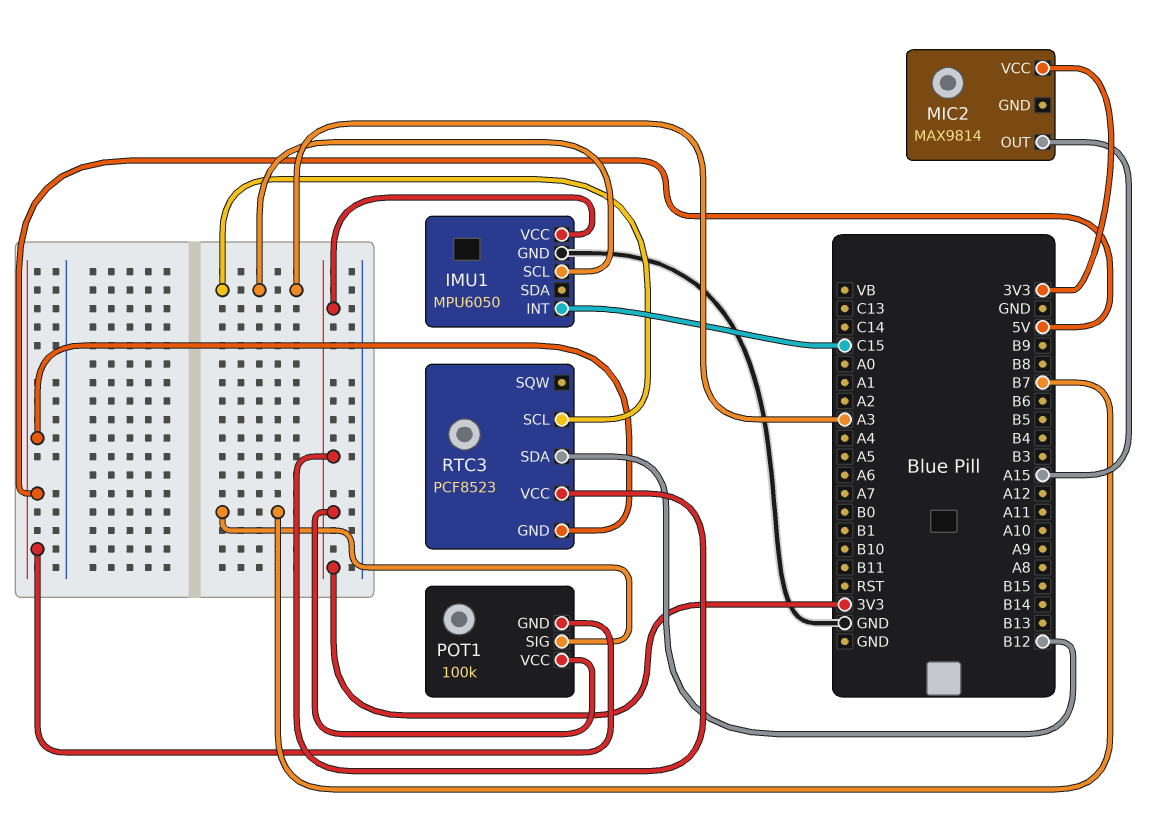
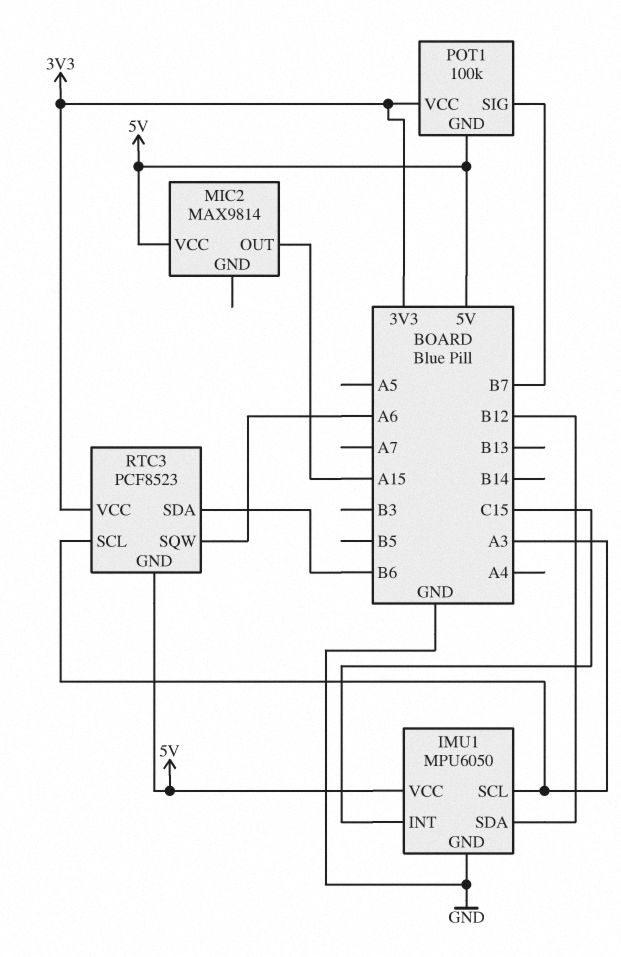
IMU1 pin SDA: none -> B12
IMU1 pin VCC: 3V3 -> 5V
MIC2 pin VCC: 3V3 -> 5V
RTC3 pin SDA: B12 -> B6
RTC3 pin SQW: none -> A6

